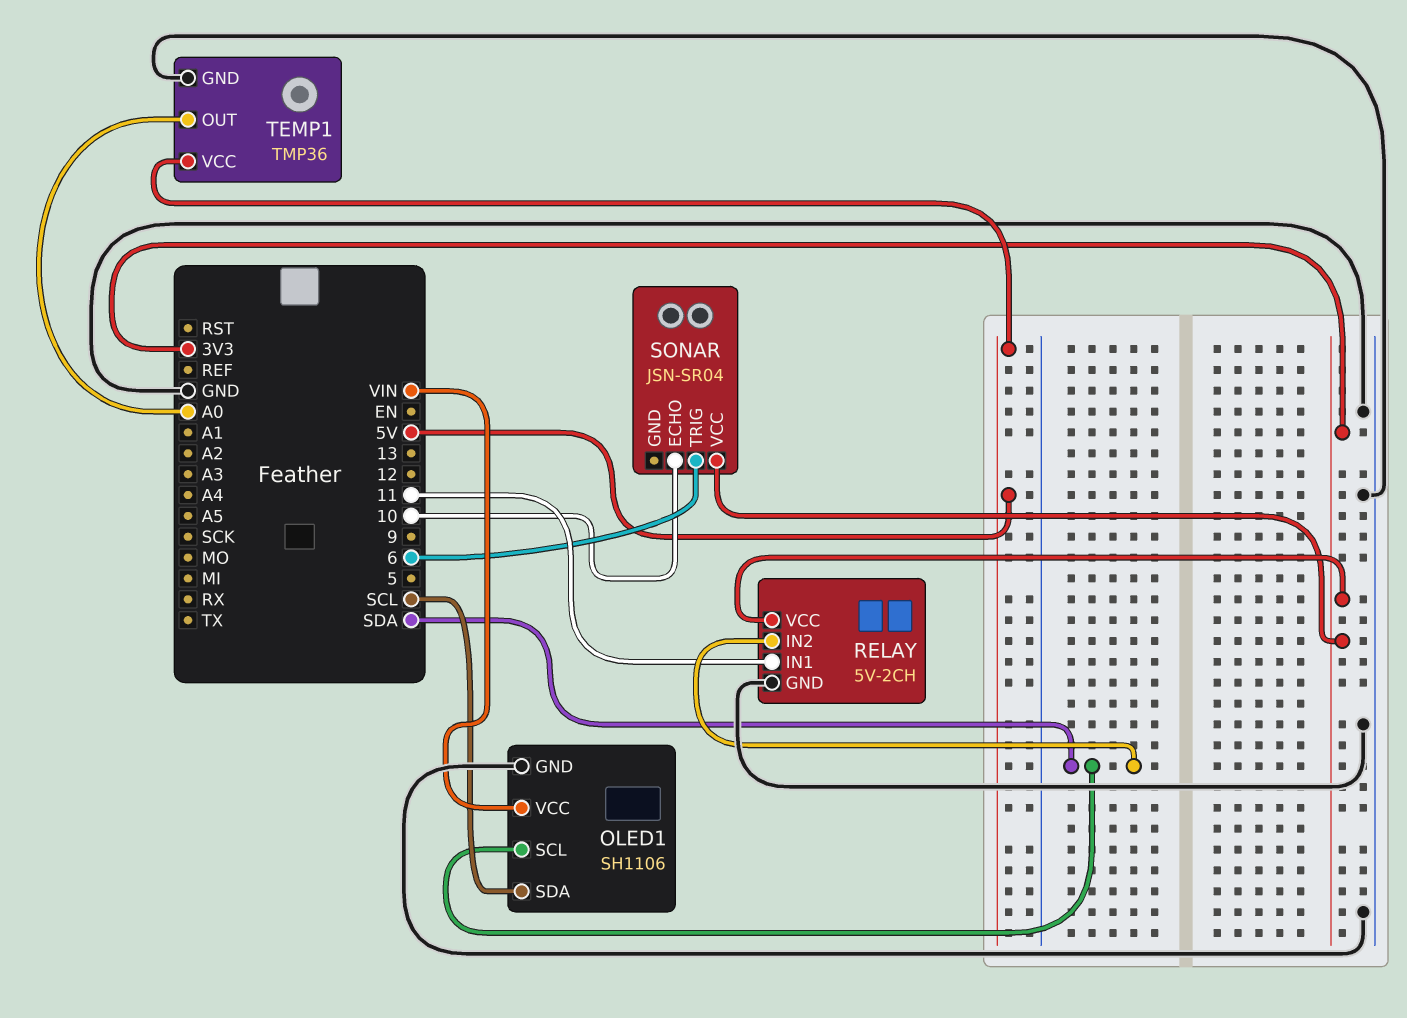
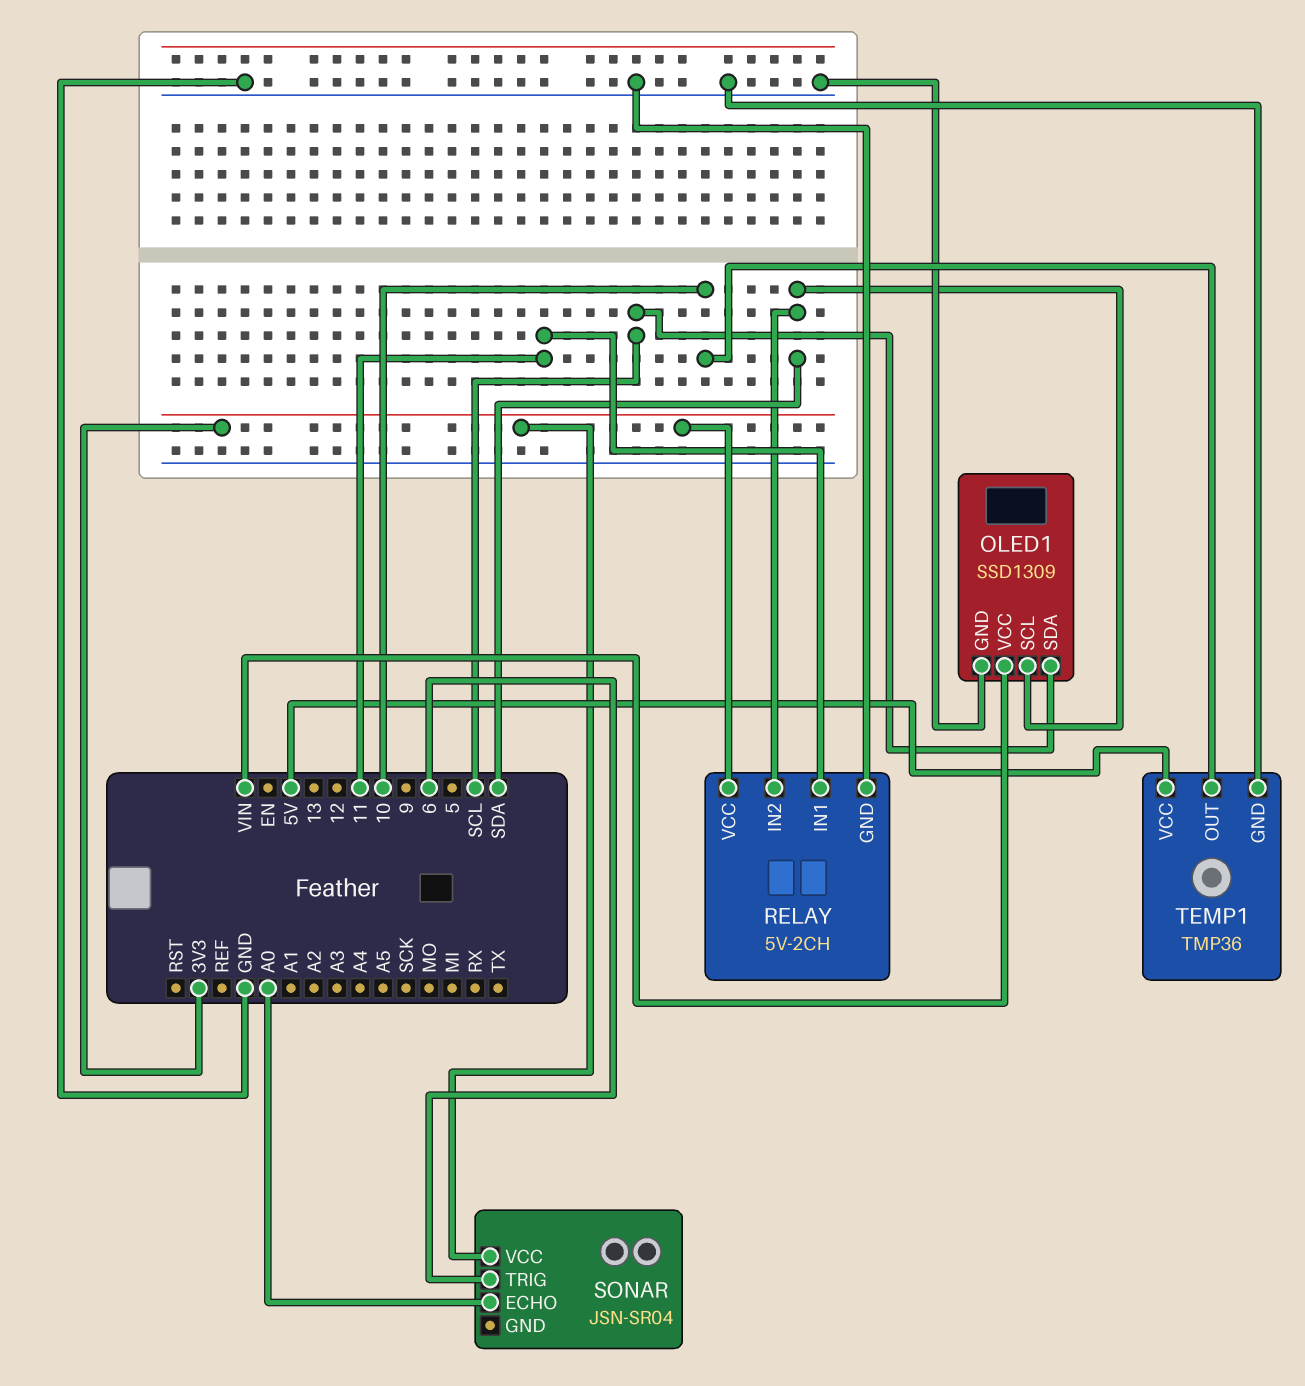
OLED1: SH1106 -> SSD1309
SONAR pin ECHO: 10 -> A0
TEMP1 pin OUT: A0 -> 10

